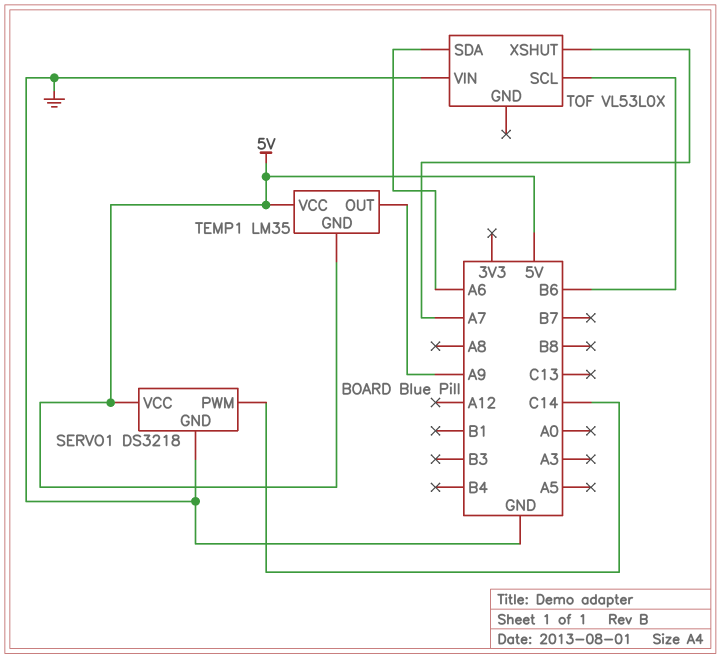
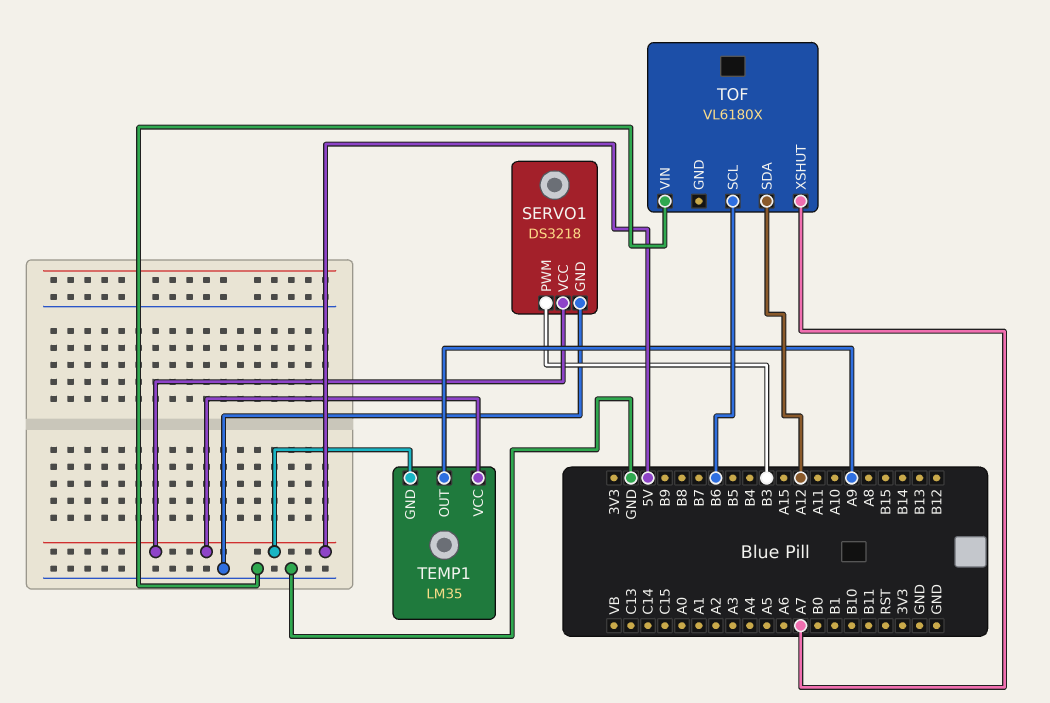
SERVO1 pin PWM: C14 -> B3
TOF: VL53L0X -> VL6180X
TOF pin SDA: A6 -> A12

